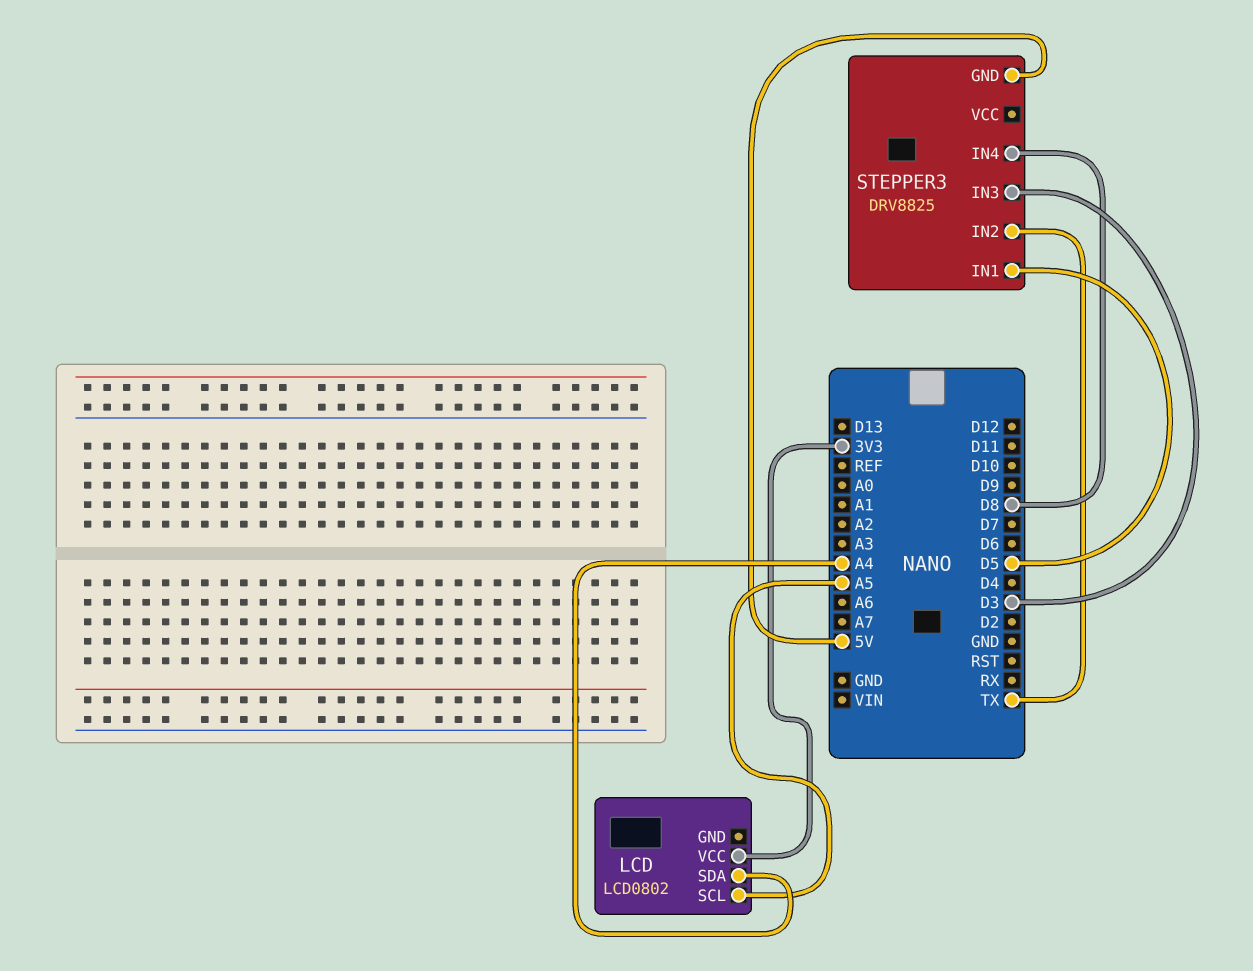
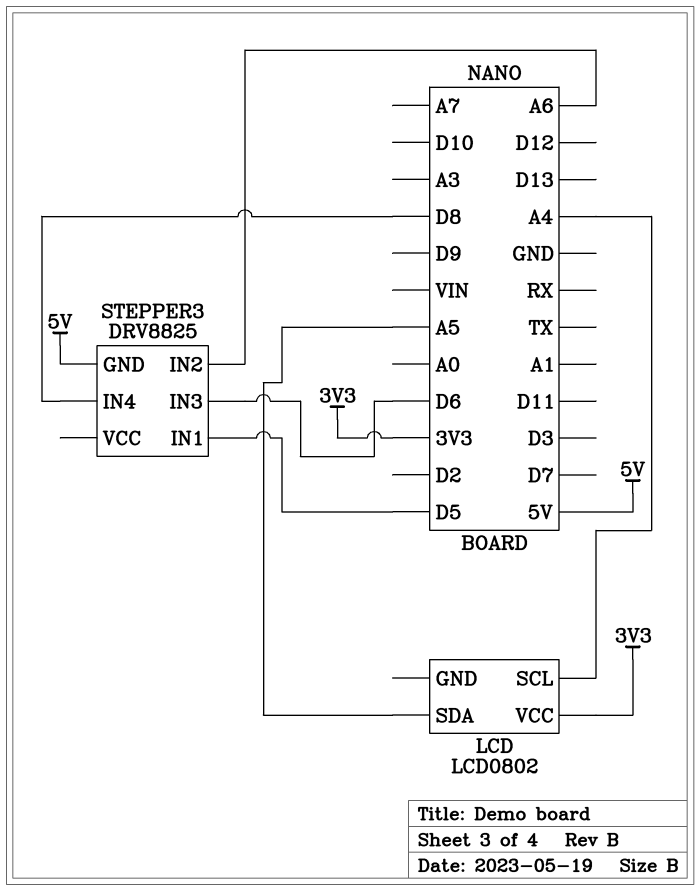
LCD pin SCL: A5 -> A4
LCD pin SDA: A4 -> A5
STEPPER3 pin IN2: TX -> A6
STEPPER3 pin IN3: D3 -> D6

